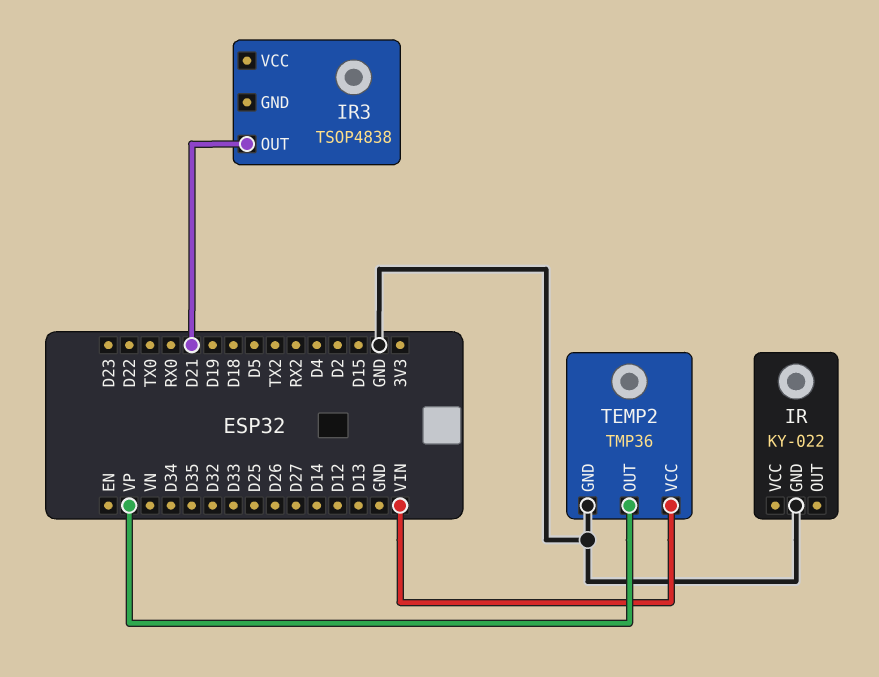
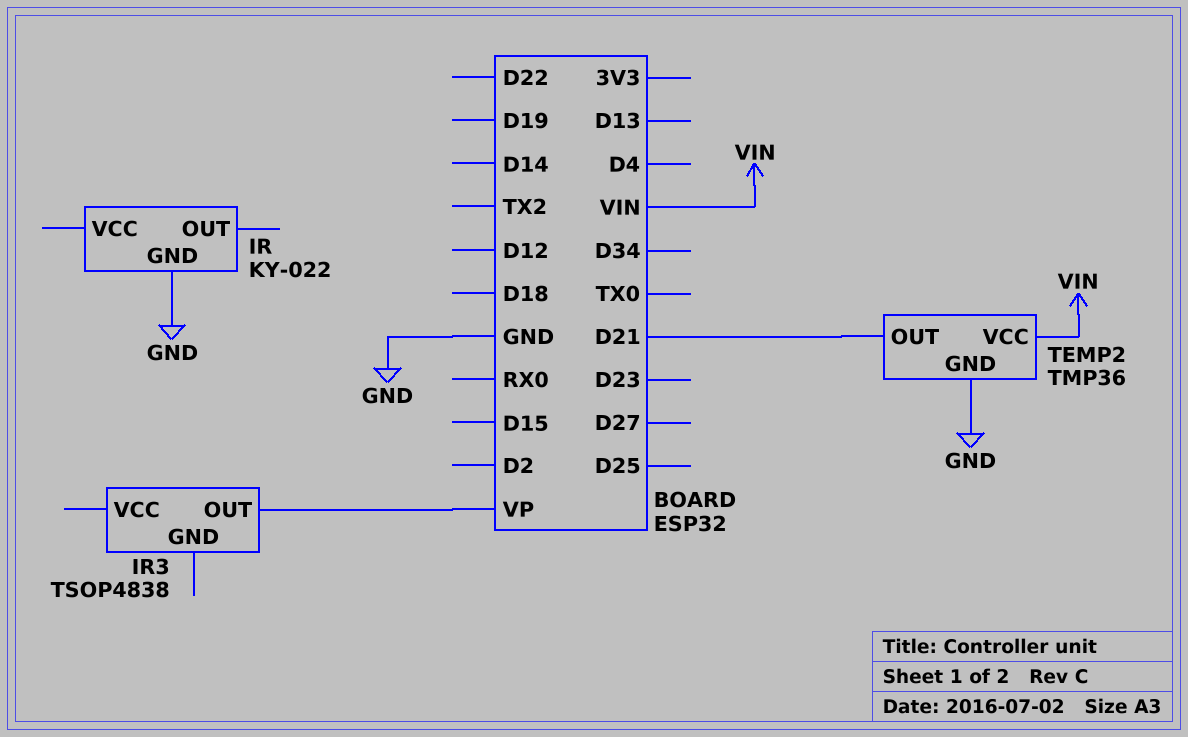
IR3 pin OUT: D21 -> VP
TEMP2 pin OUT: VP -> D21

